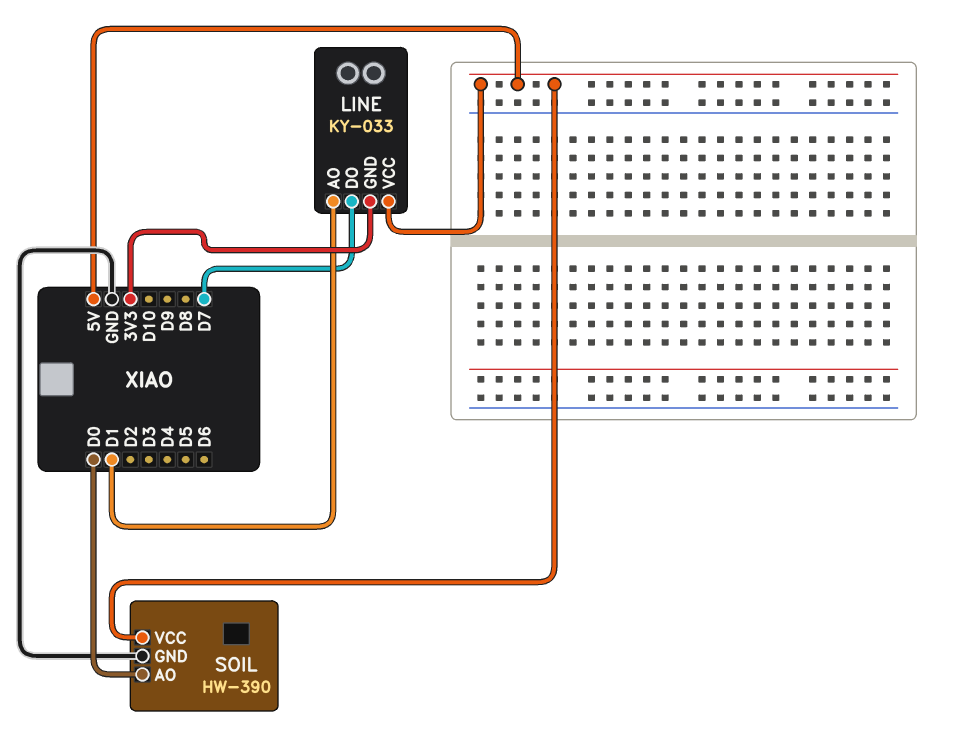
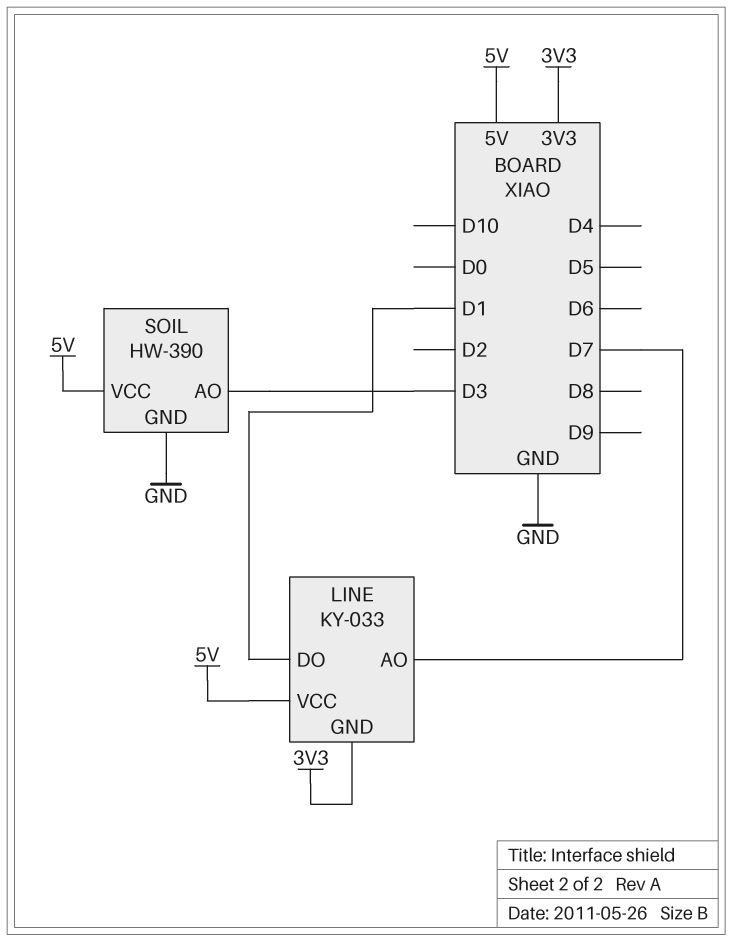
LINE pin AO: D1 -> D7
LINE pin DO: D7 -> D1
SOIL pin AO: D0 -> D3

